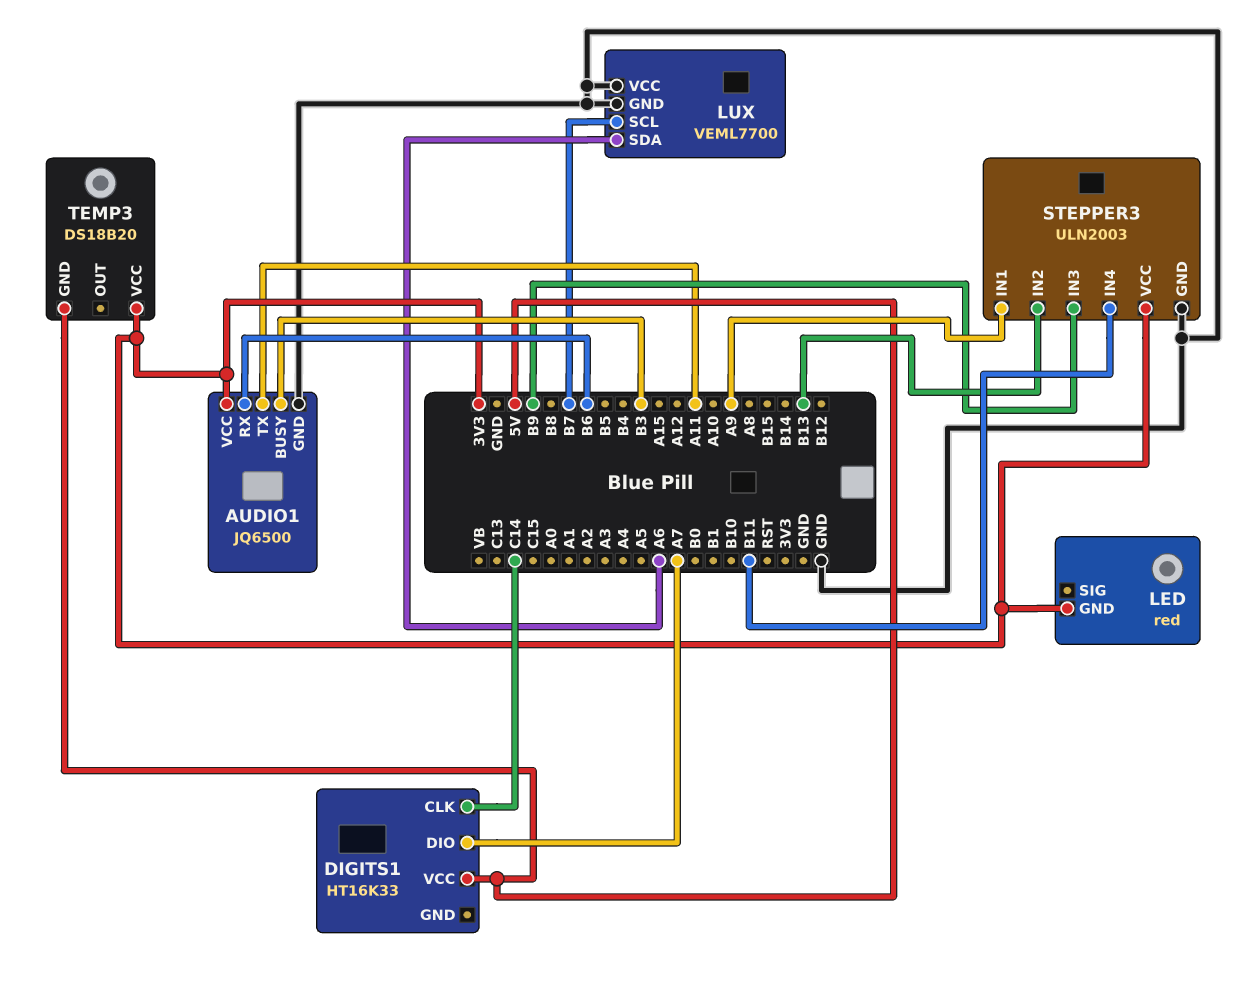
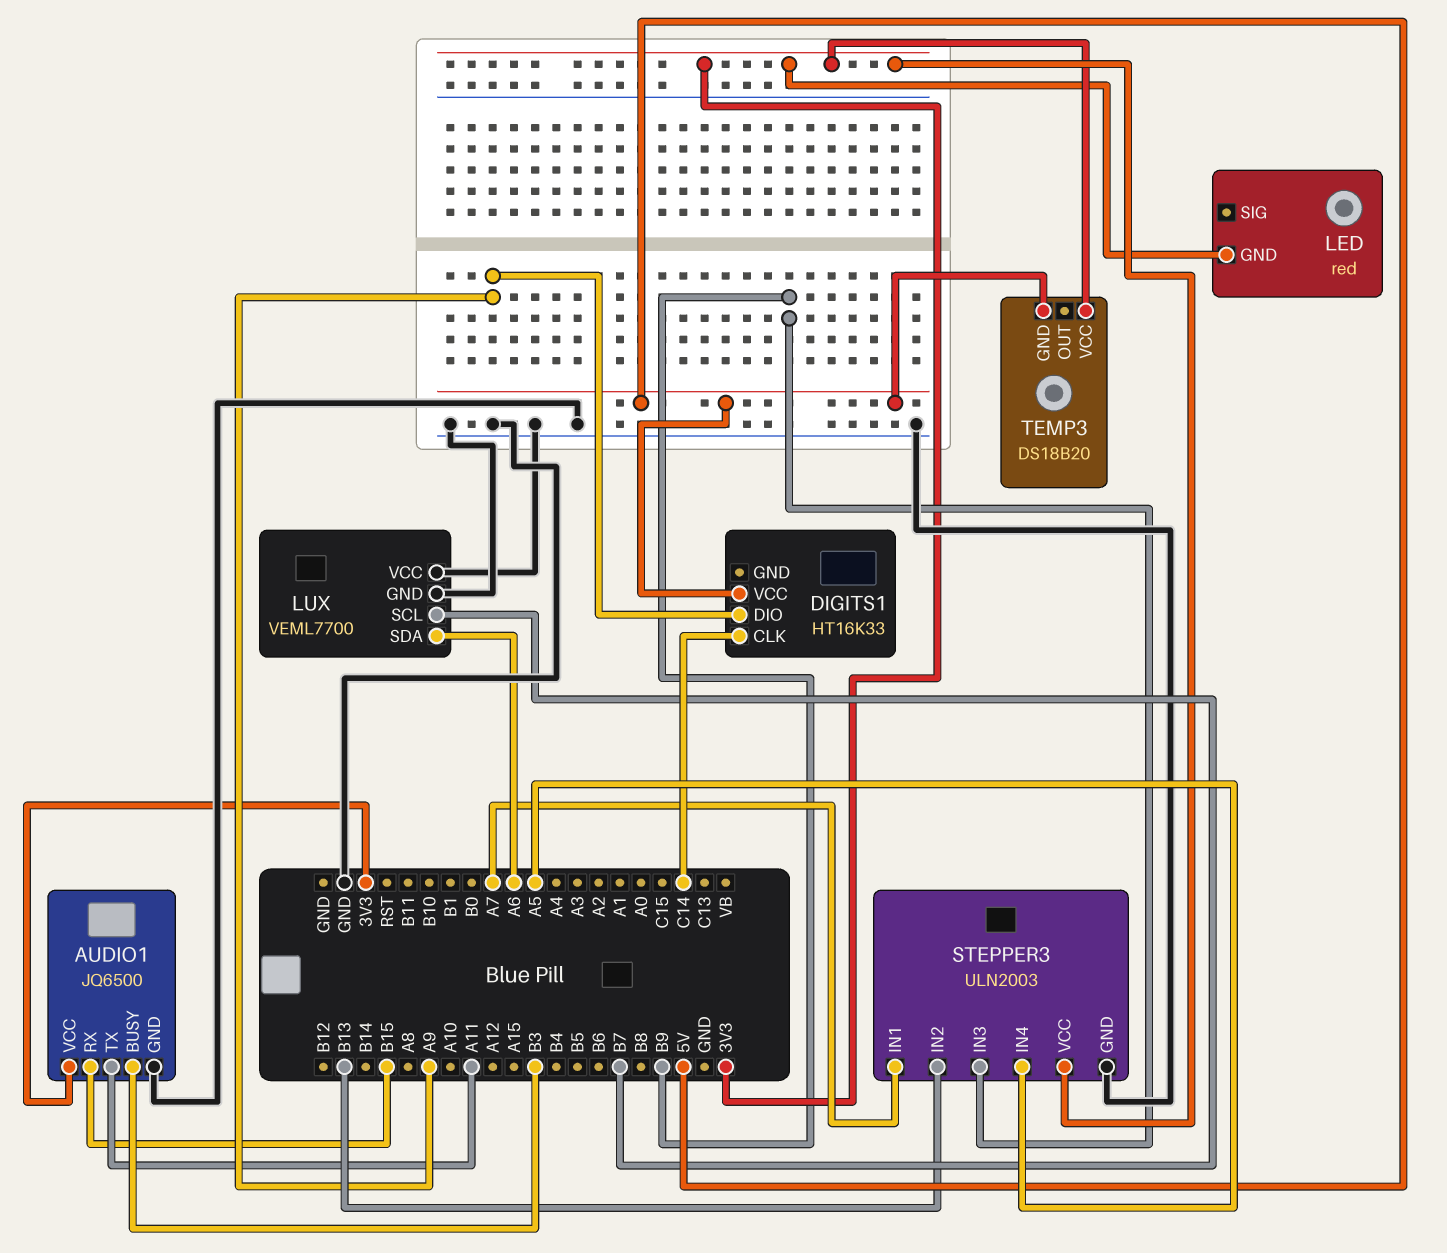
AUDIO1 pin RX: B6 -> B15
DIGITS1 pin DIO: A7 -> A9
STEPPER3 pin IN1: A9 -> A7
STEPPER3 pin IN4: B11 -> A5

